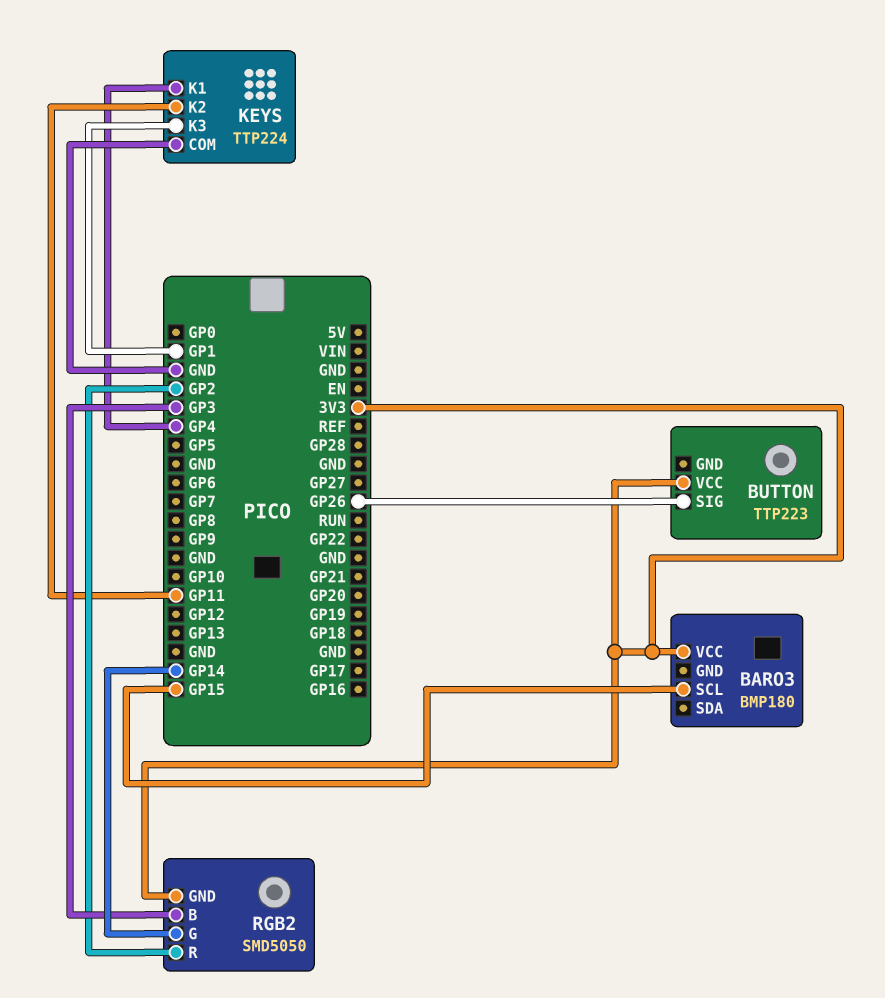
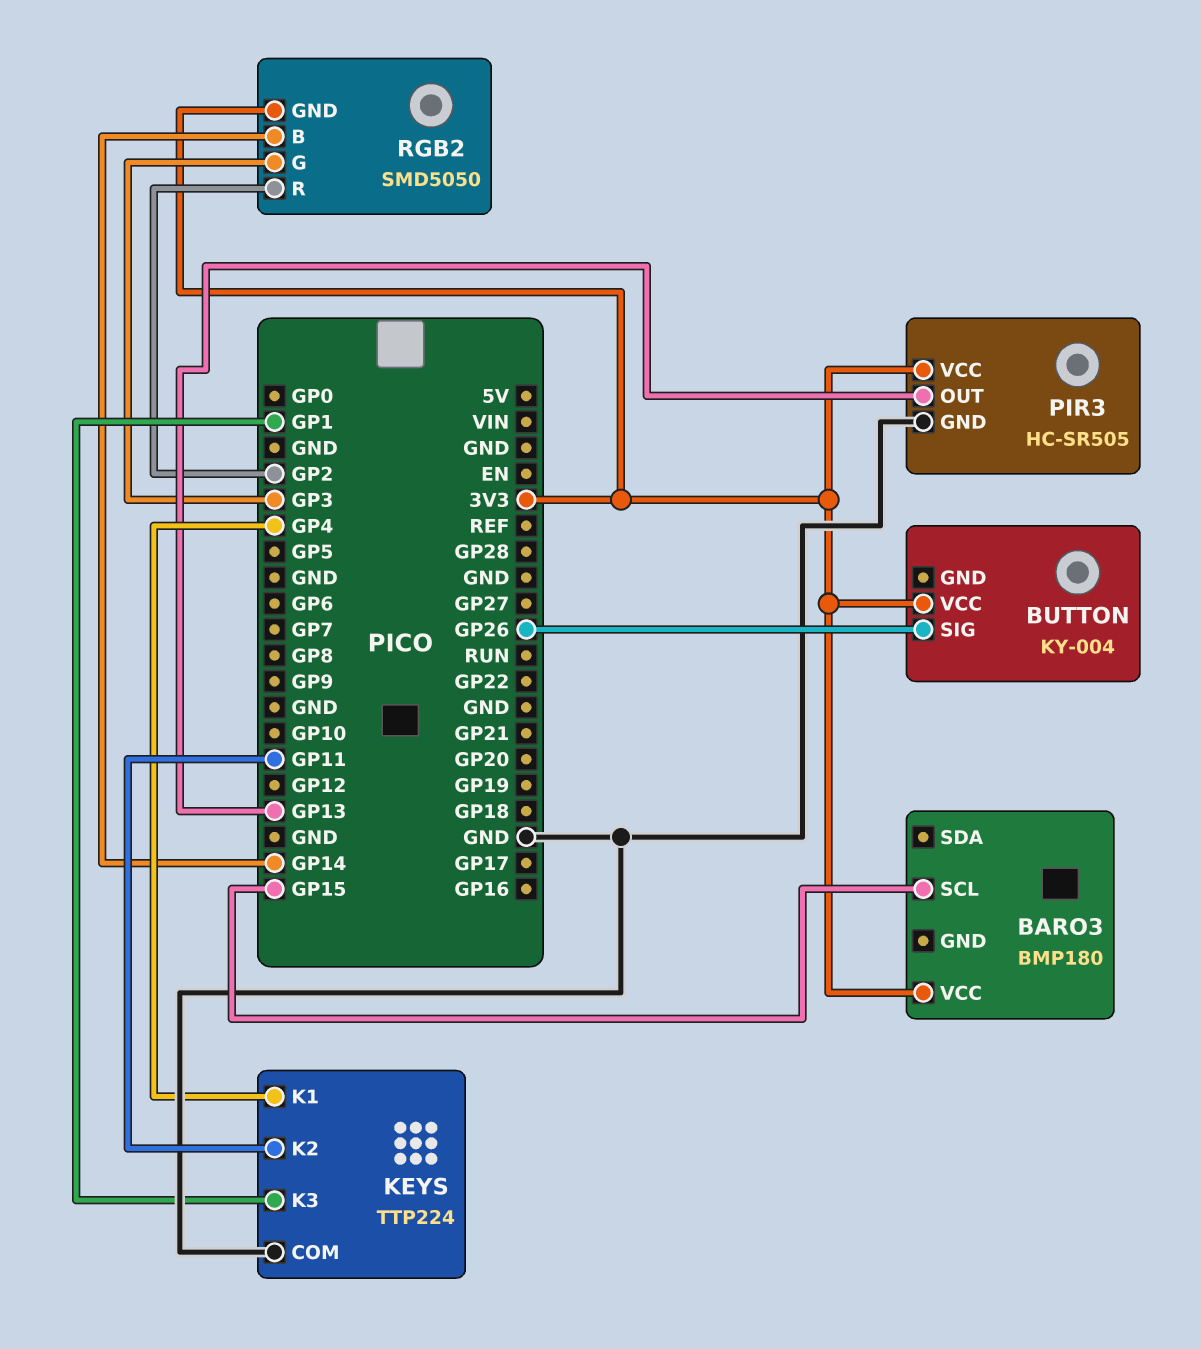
BUTTON: TTP223 -> KY-004
PIR3: none -> HC-SR505
PIR3 pin GND: none -> GND
PIR3 pin OUT: none -> GP13
PIR3 pin VCC: none -> 3V3
RGB2 pin B: GP3 -> GP14
RGB2 pin G: GP14 -> GP3

